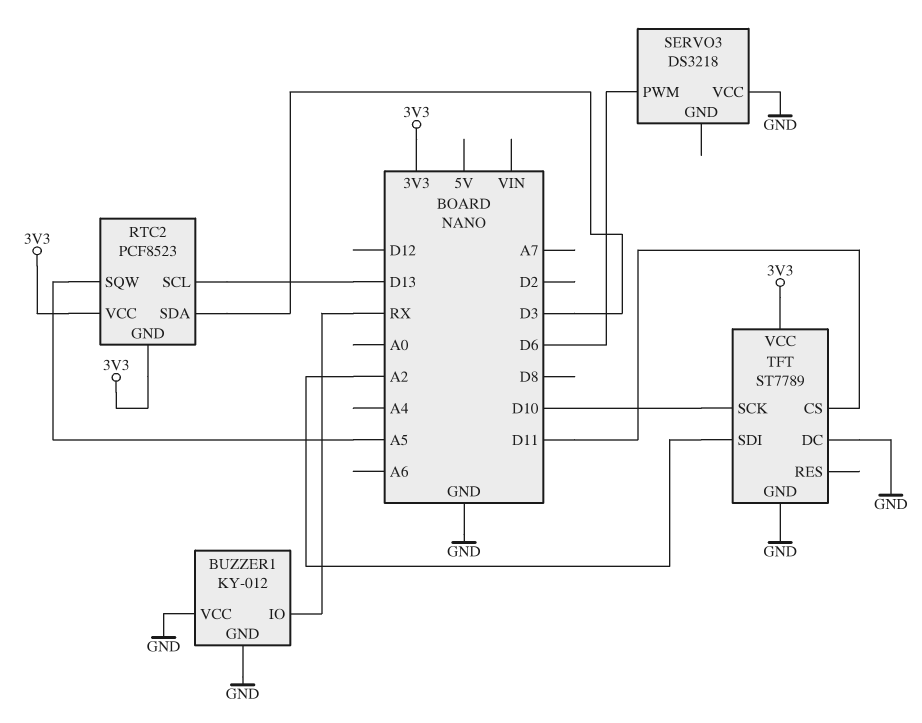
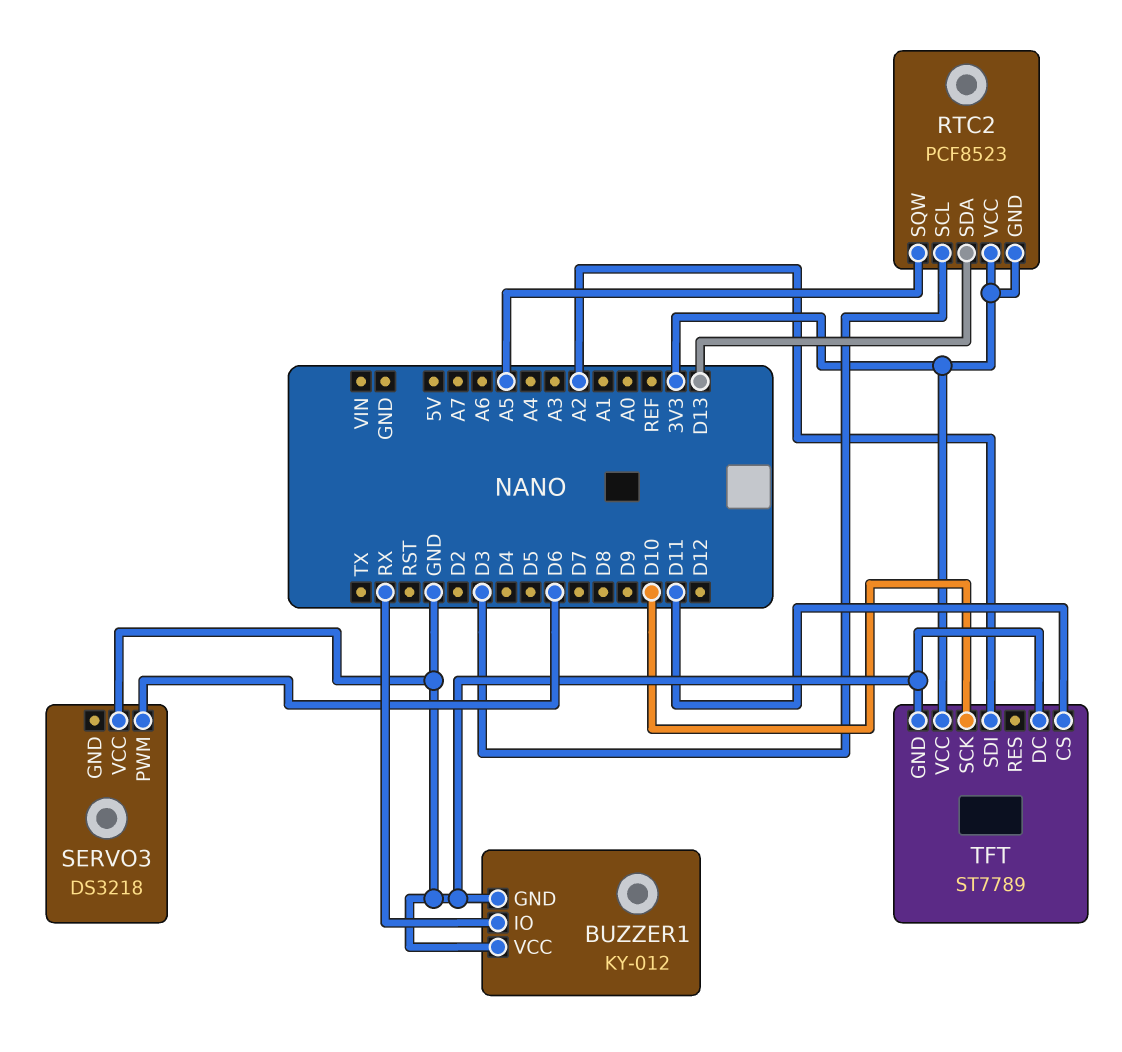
RTC2 pin SCL: D13 -> D3
RTC2 pin SDA: D3 -> D13

